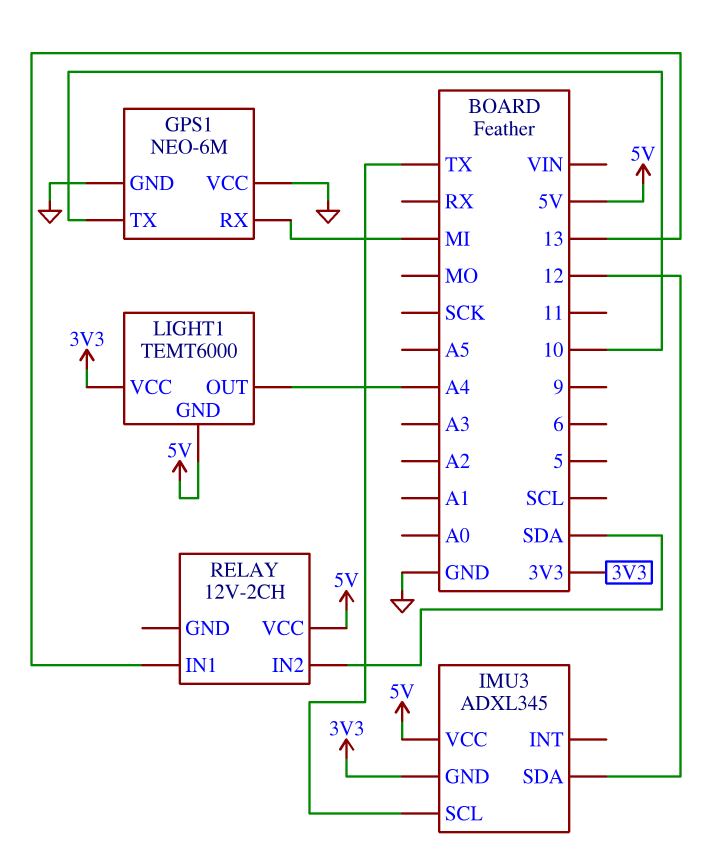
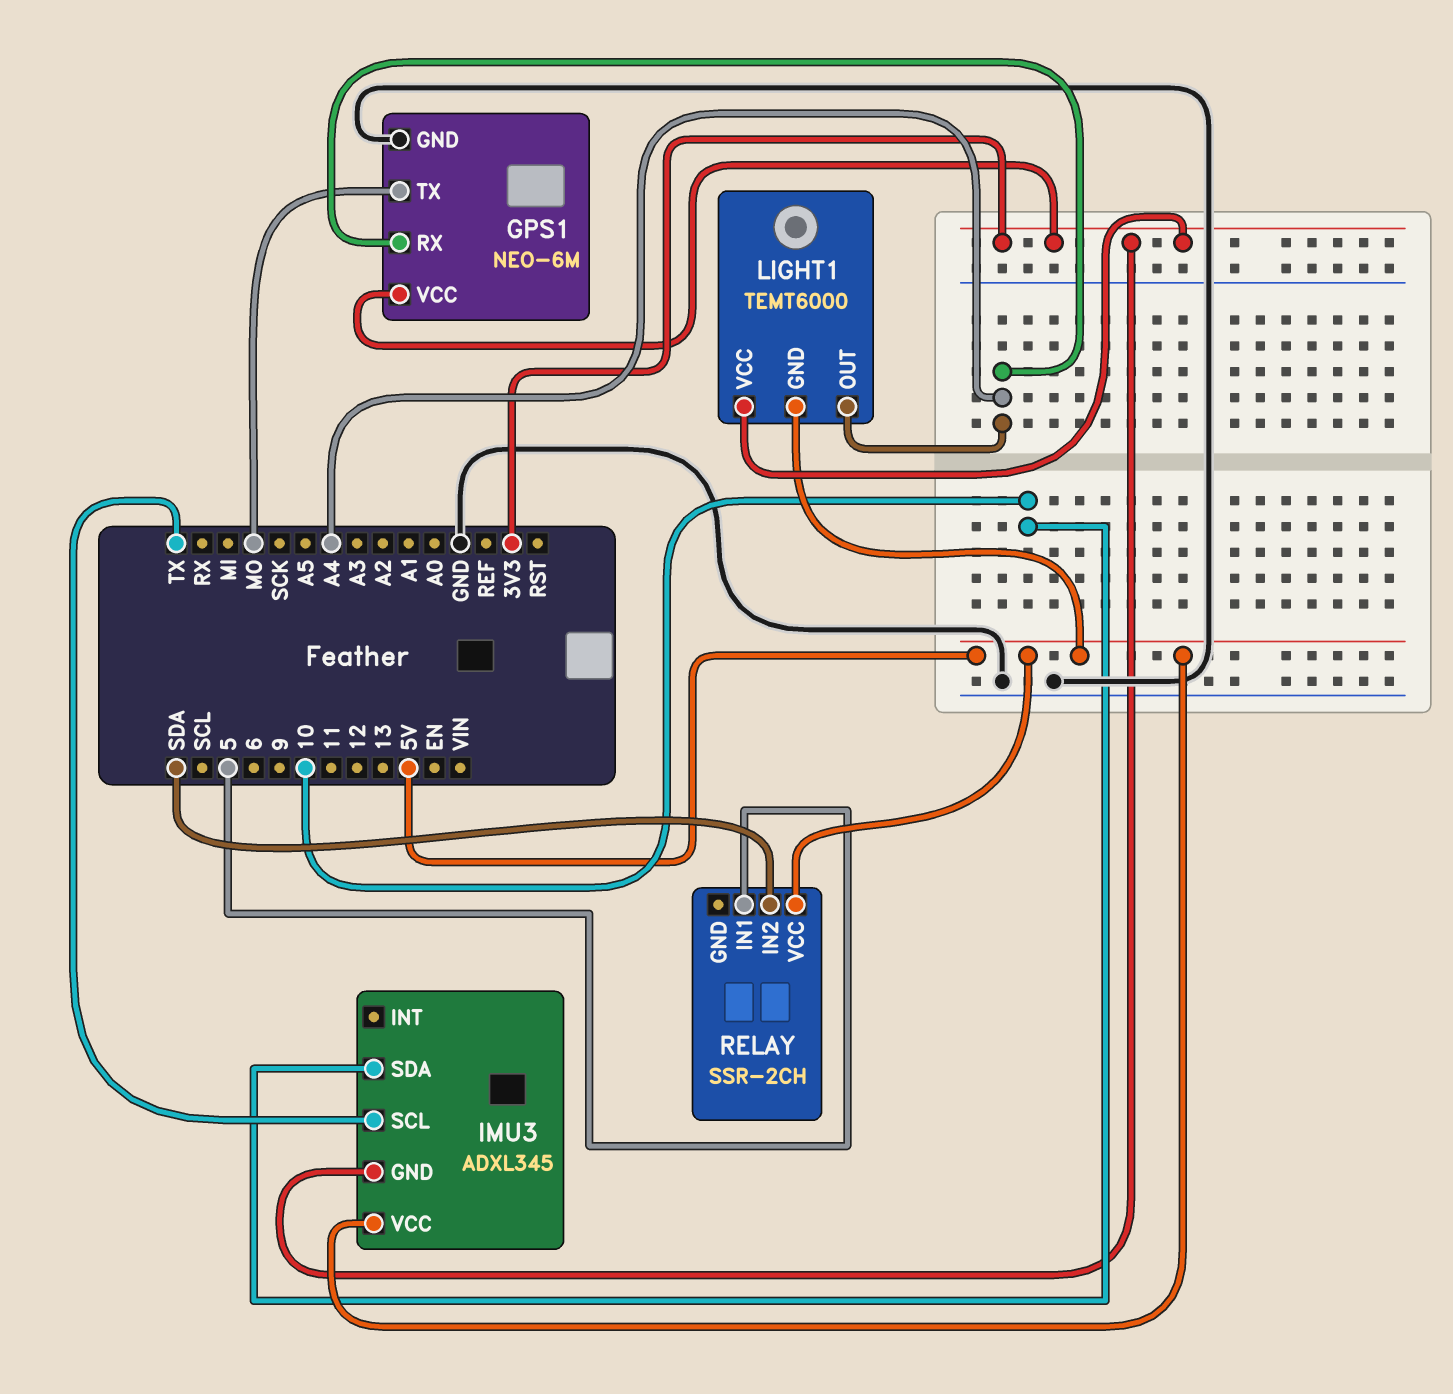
GPS1 pin RX: MI -> A4
GPS1 pin TX: 10 -> MO
GPS1 pin VCC: GND -> 3V3
IMU3 pin SDA: 12 -> 10
RELAY: 12V-2CH -> SSR-2CH
RELAY pin IN1: 13 -> 5

